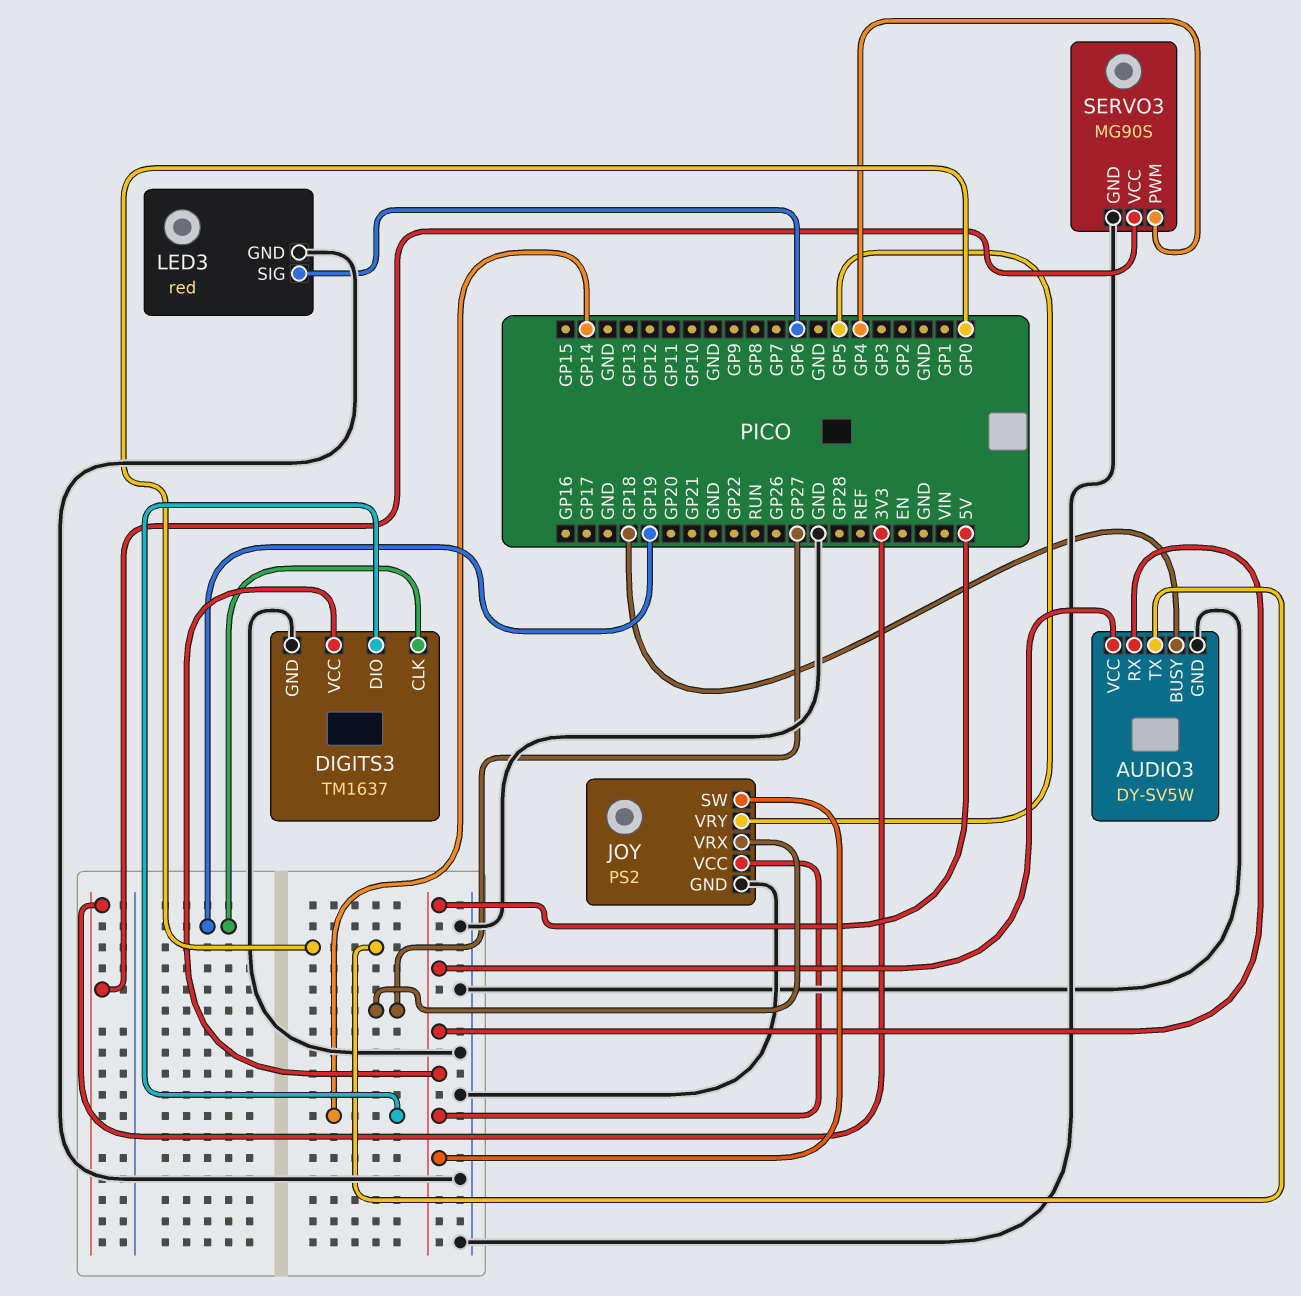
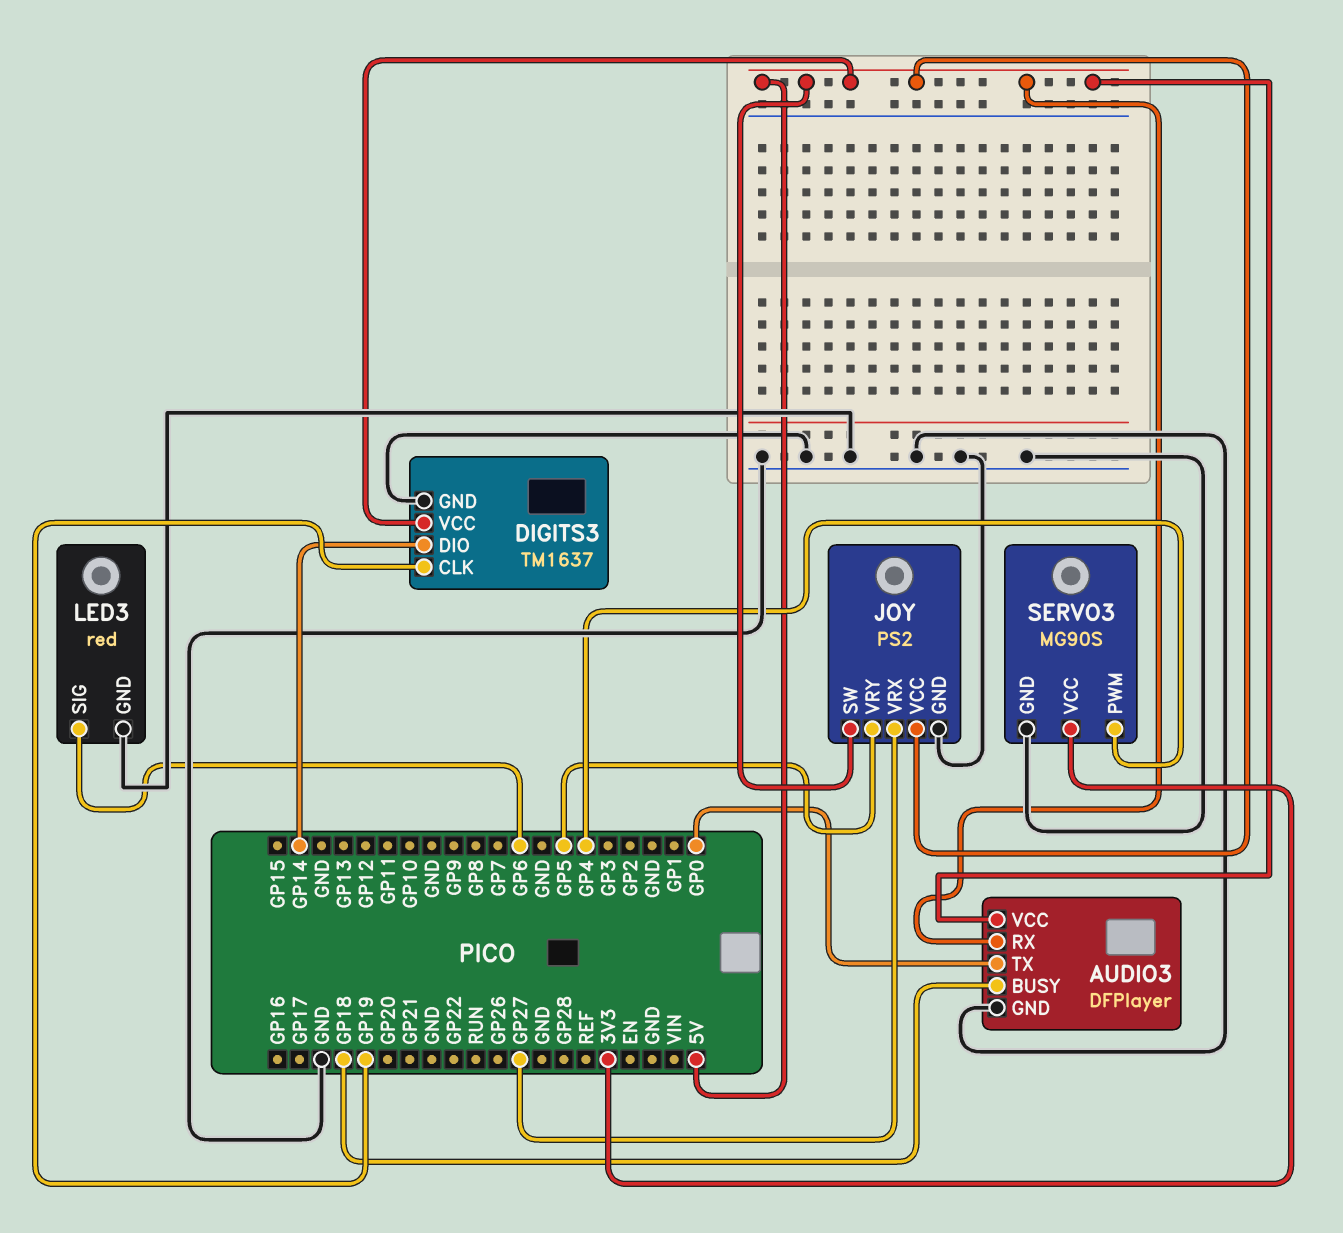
AUDIO3: DY-SV5W -> DFPlayer

